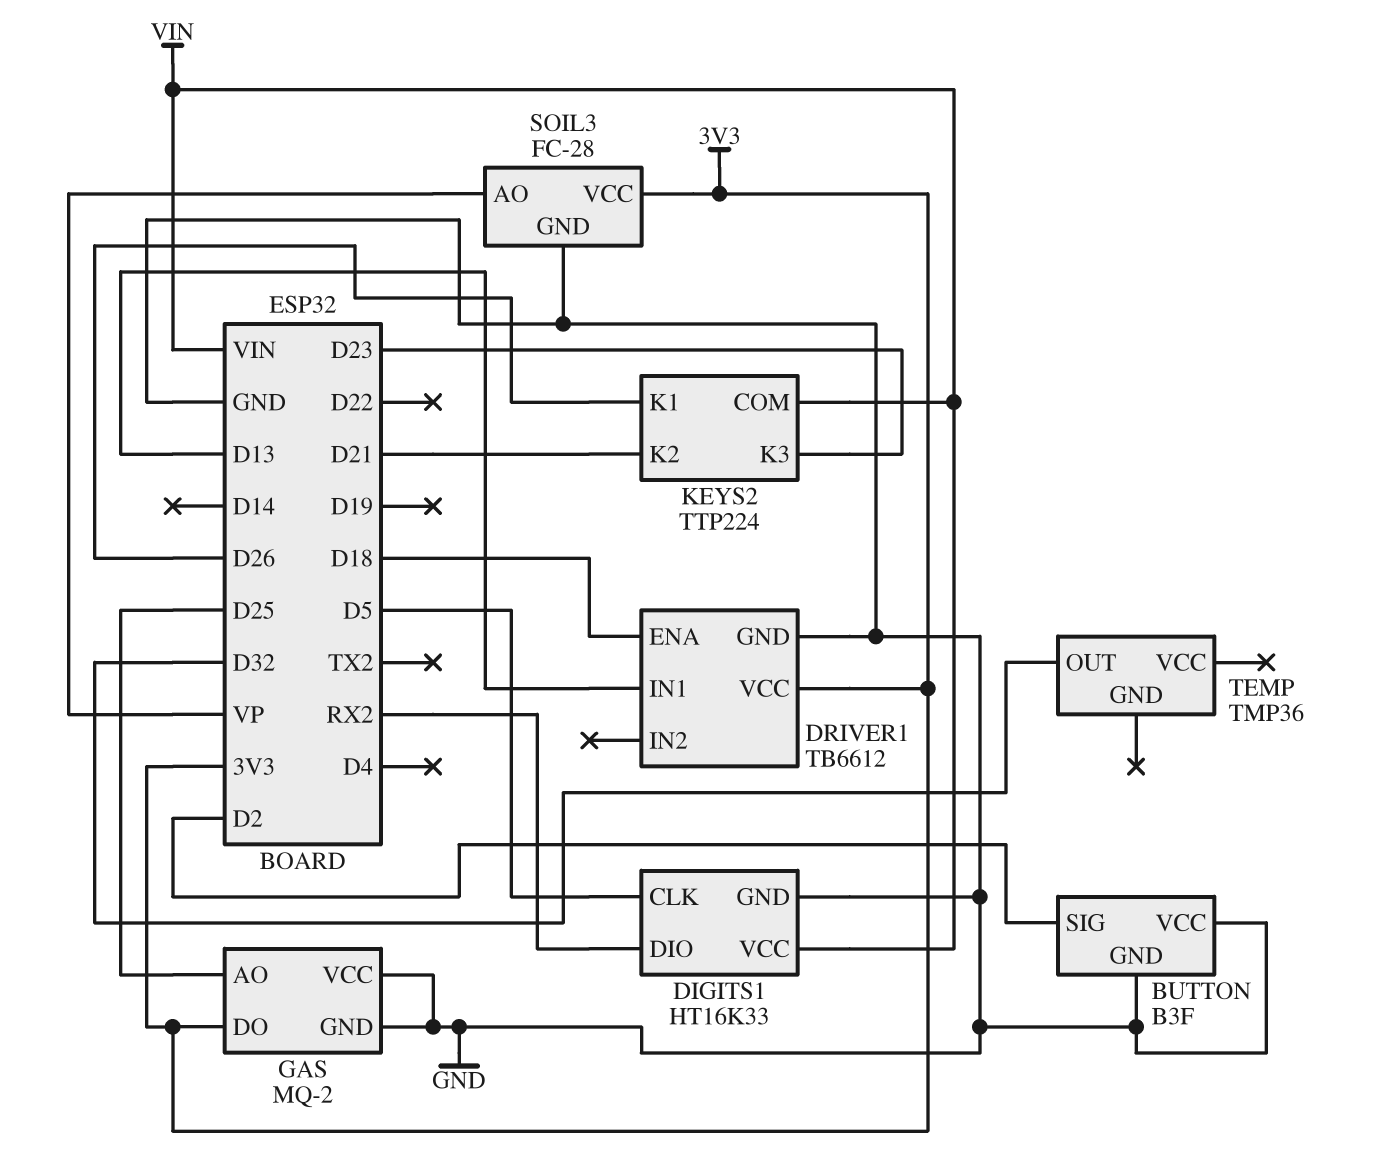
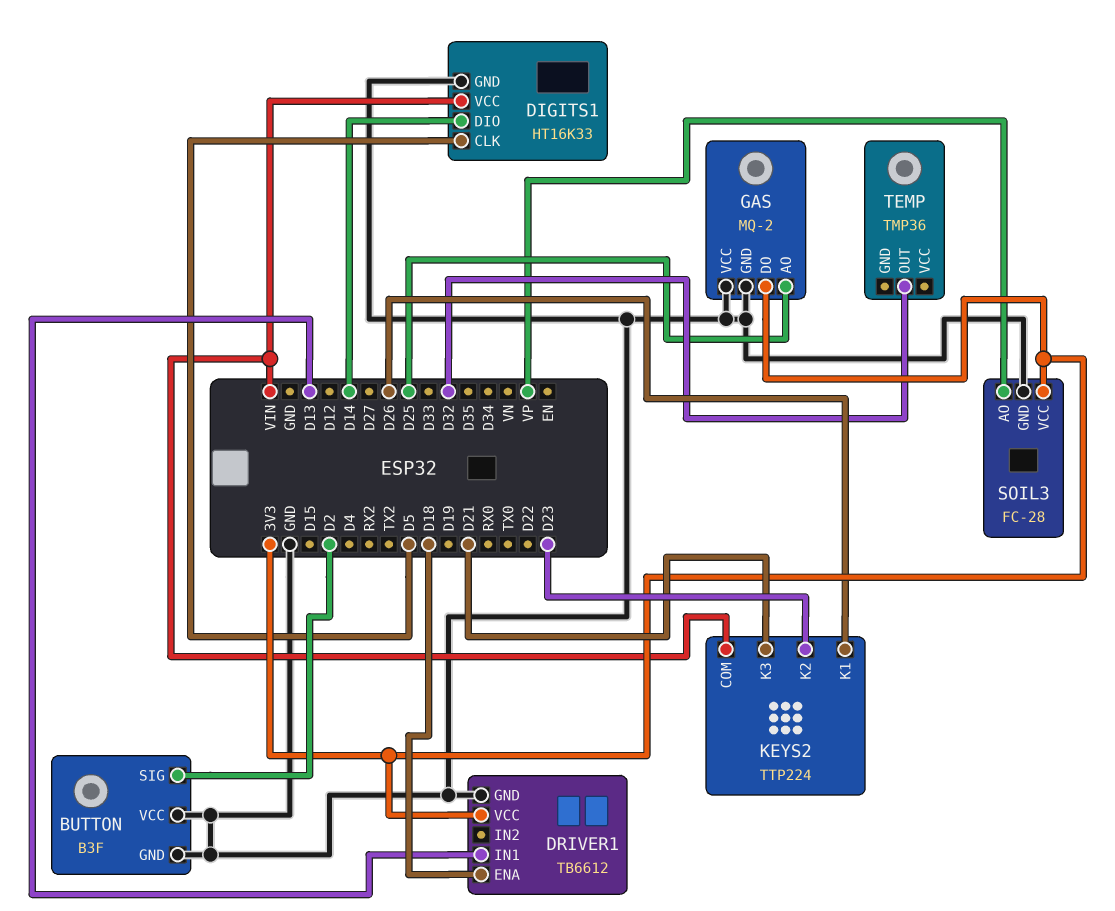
DIGITS1 pin DIO: RX2 -> D14
KEYS2 pin K2: D21 -> D23
KEYS2 pin K3: D23 -> D21

